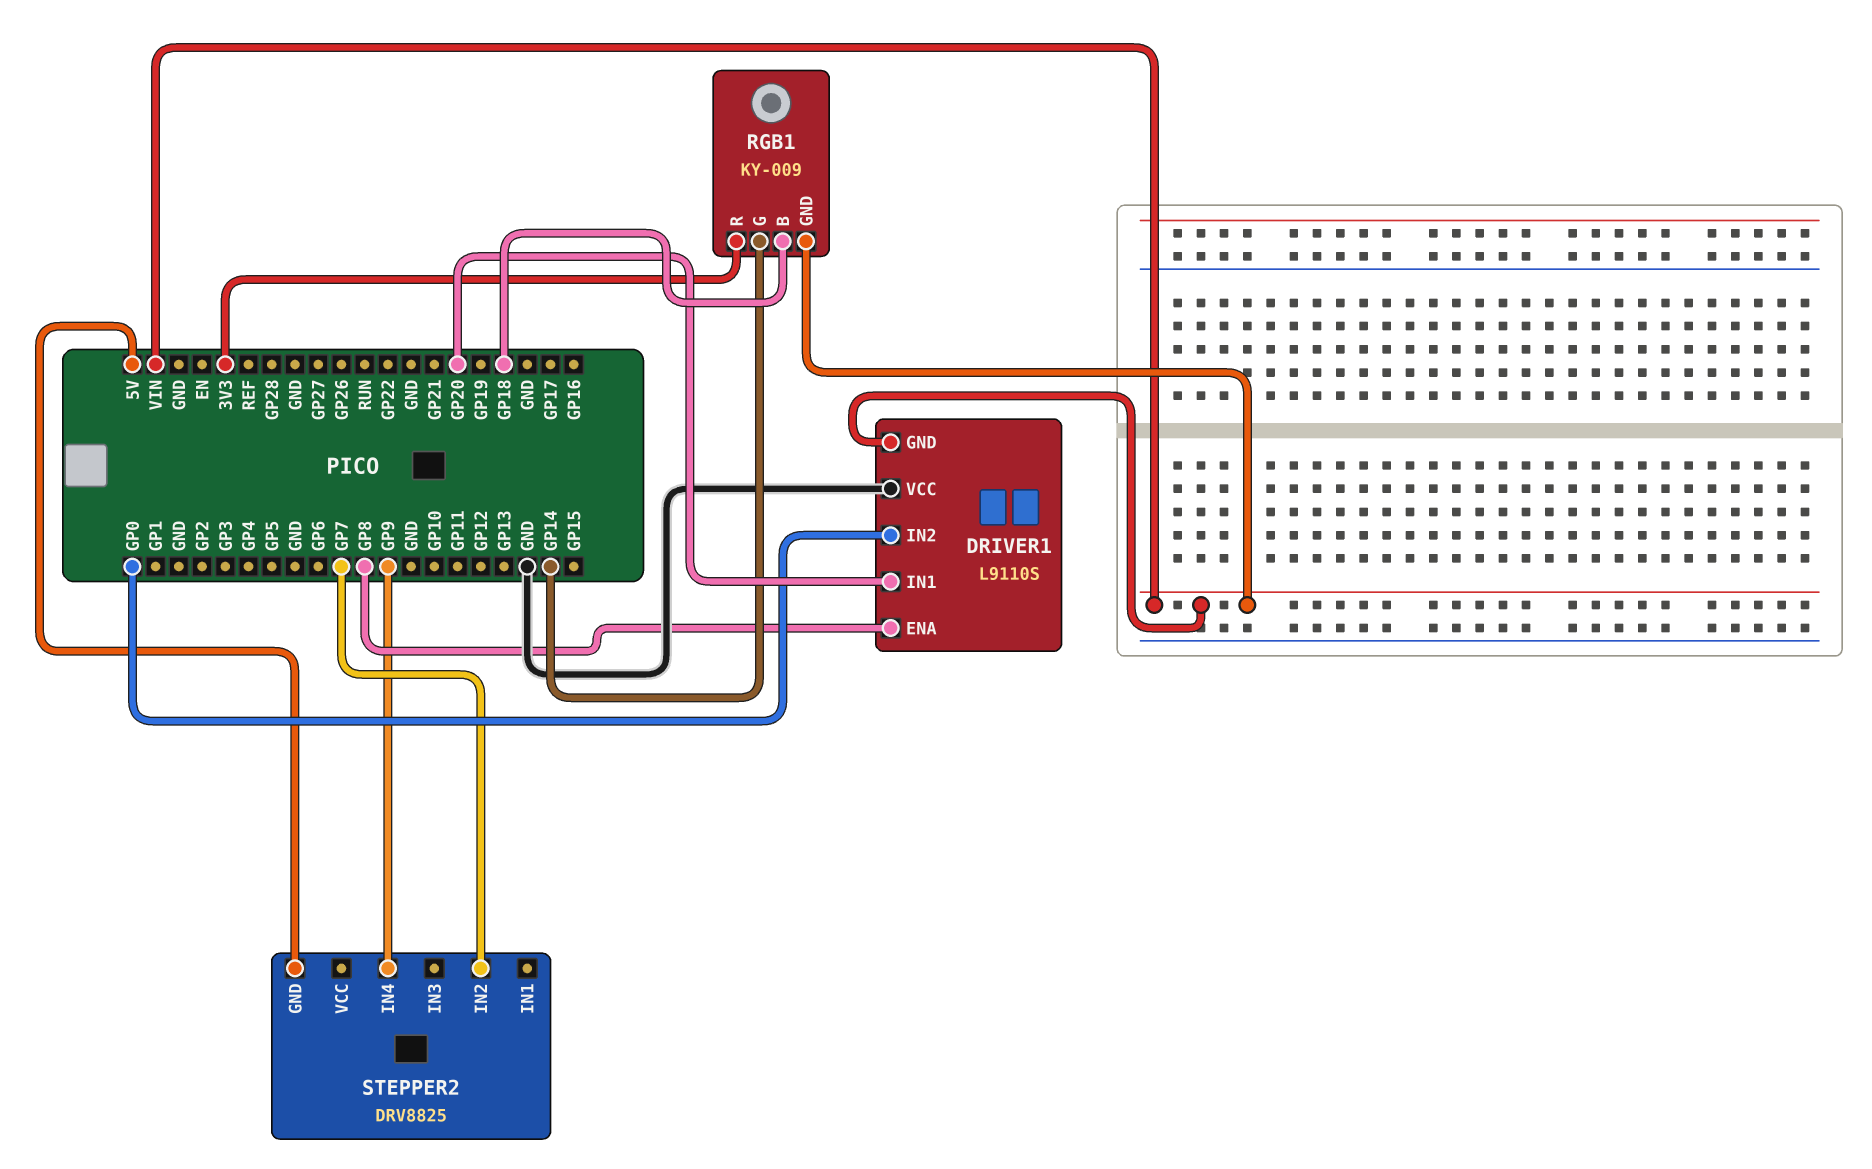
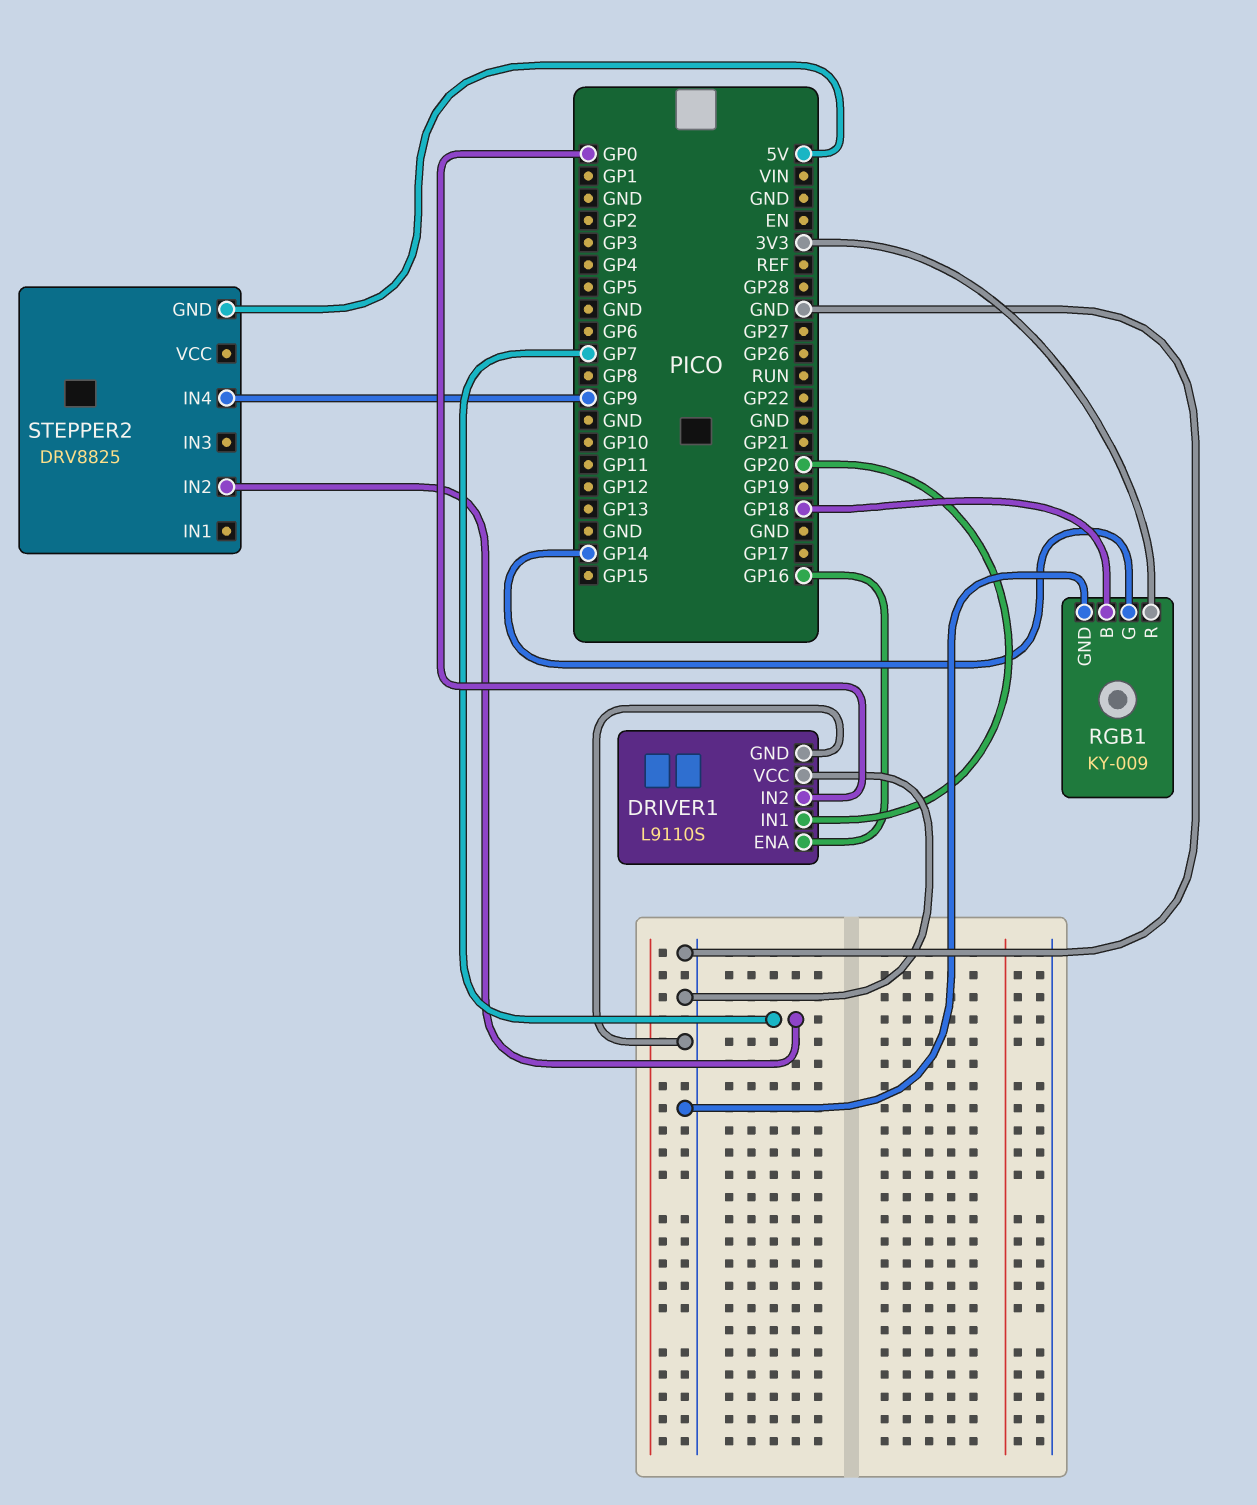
DRIVER1 pin ENA: GP8 -> GP16
DRIVER1 pin GND: VIN -> GND
RGB1 pin GND: VIN -> GND

